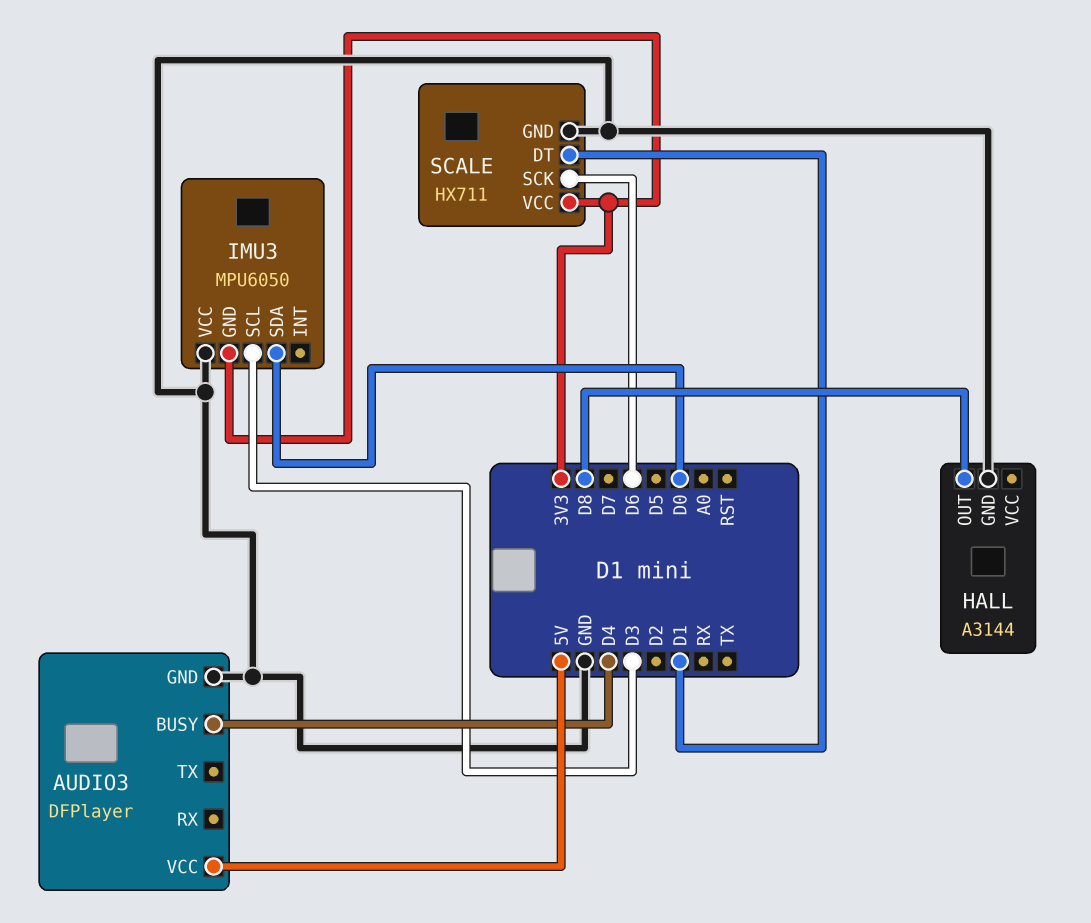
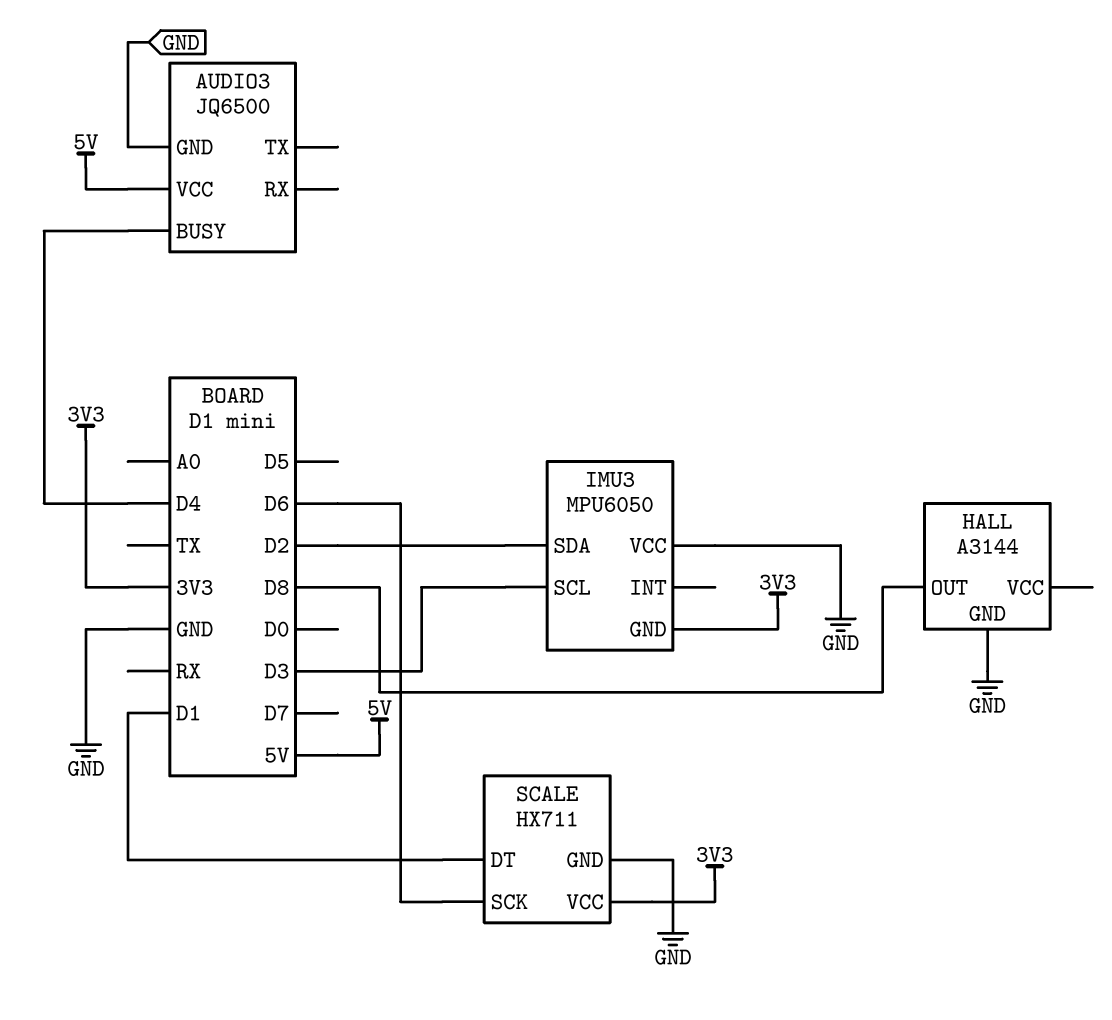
AUDIO3: DFPlayer -> JQ6500
IMU3 pin SDA: D0 -> D2

